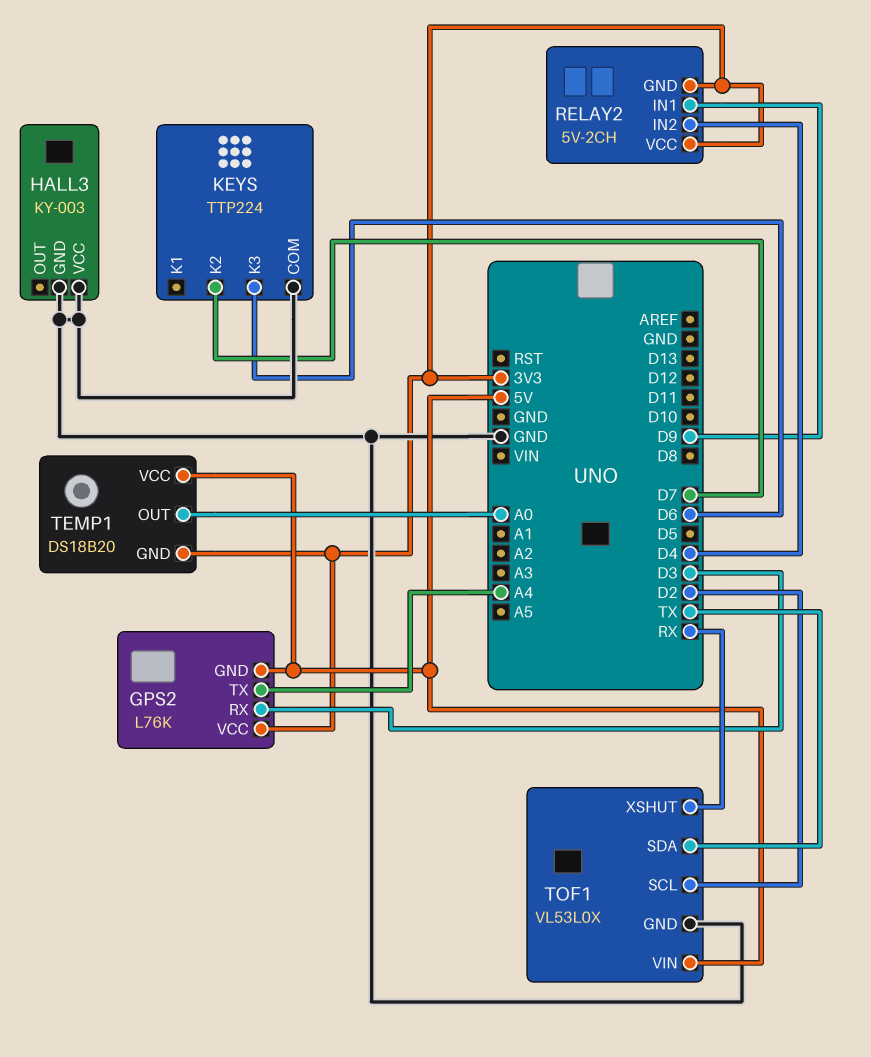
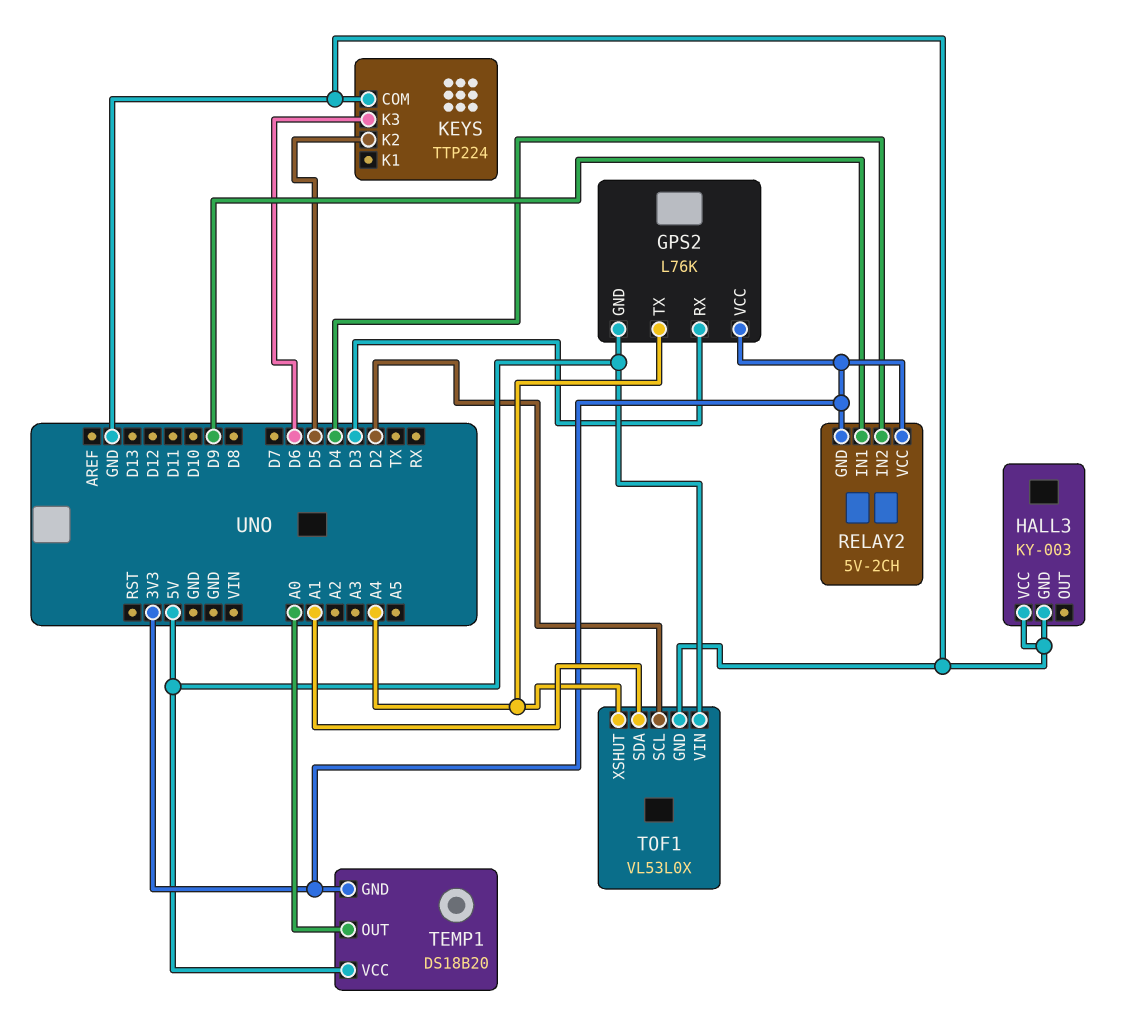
KEYS pin K2: D7 -> D5
TOF1 pin SDA: TX -> A1
TOF1 pin XSHUT: RX -> A4

